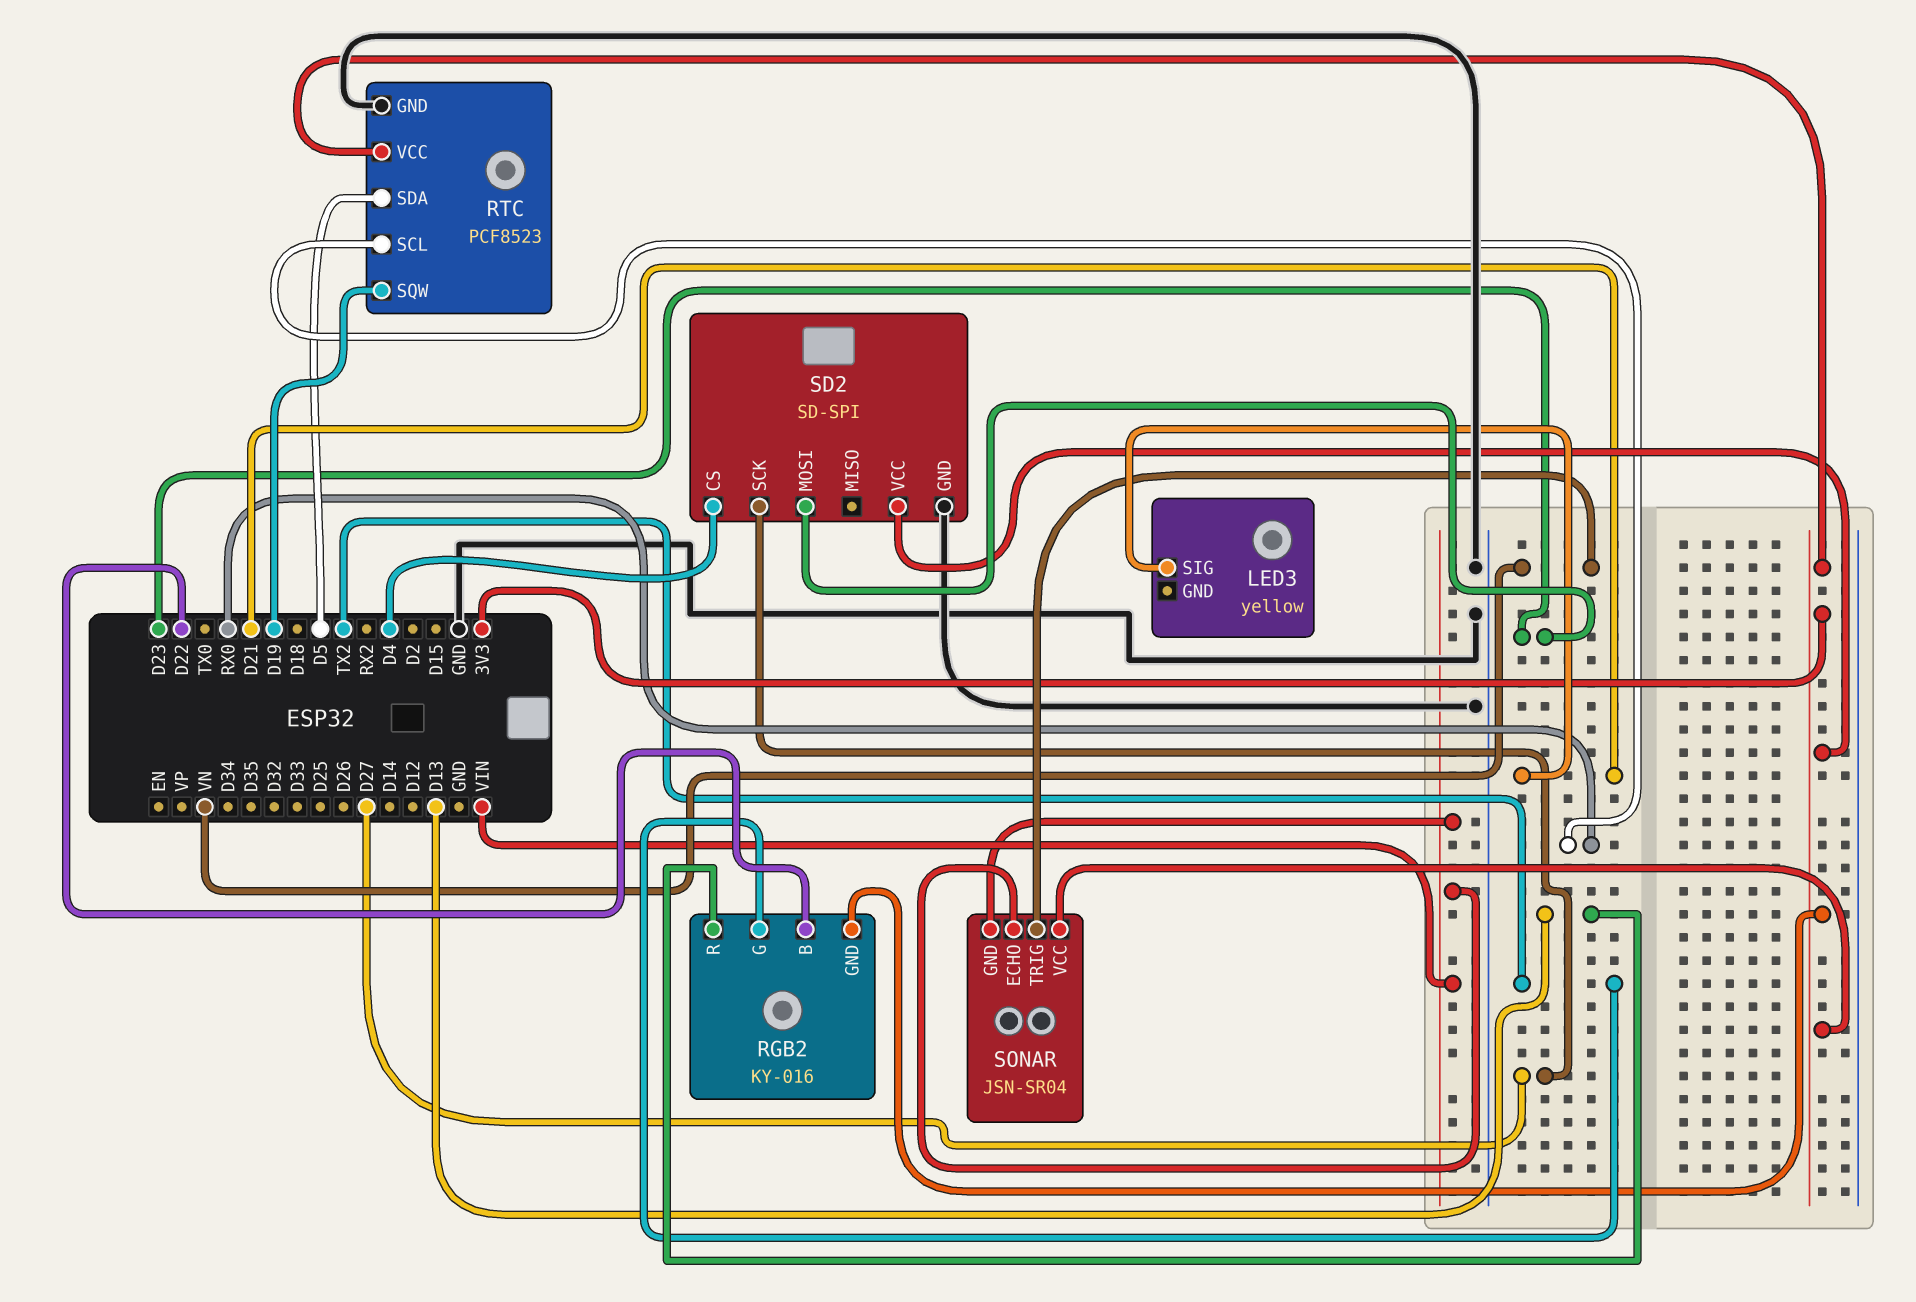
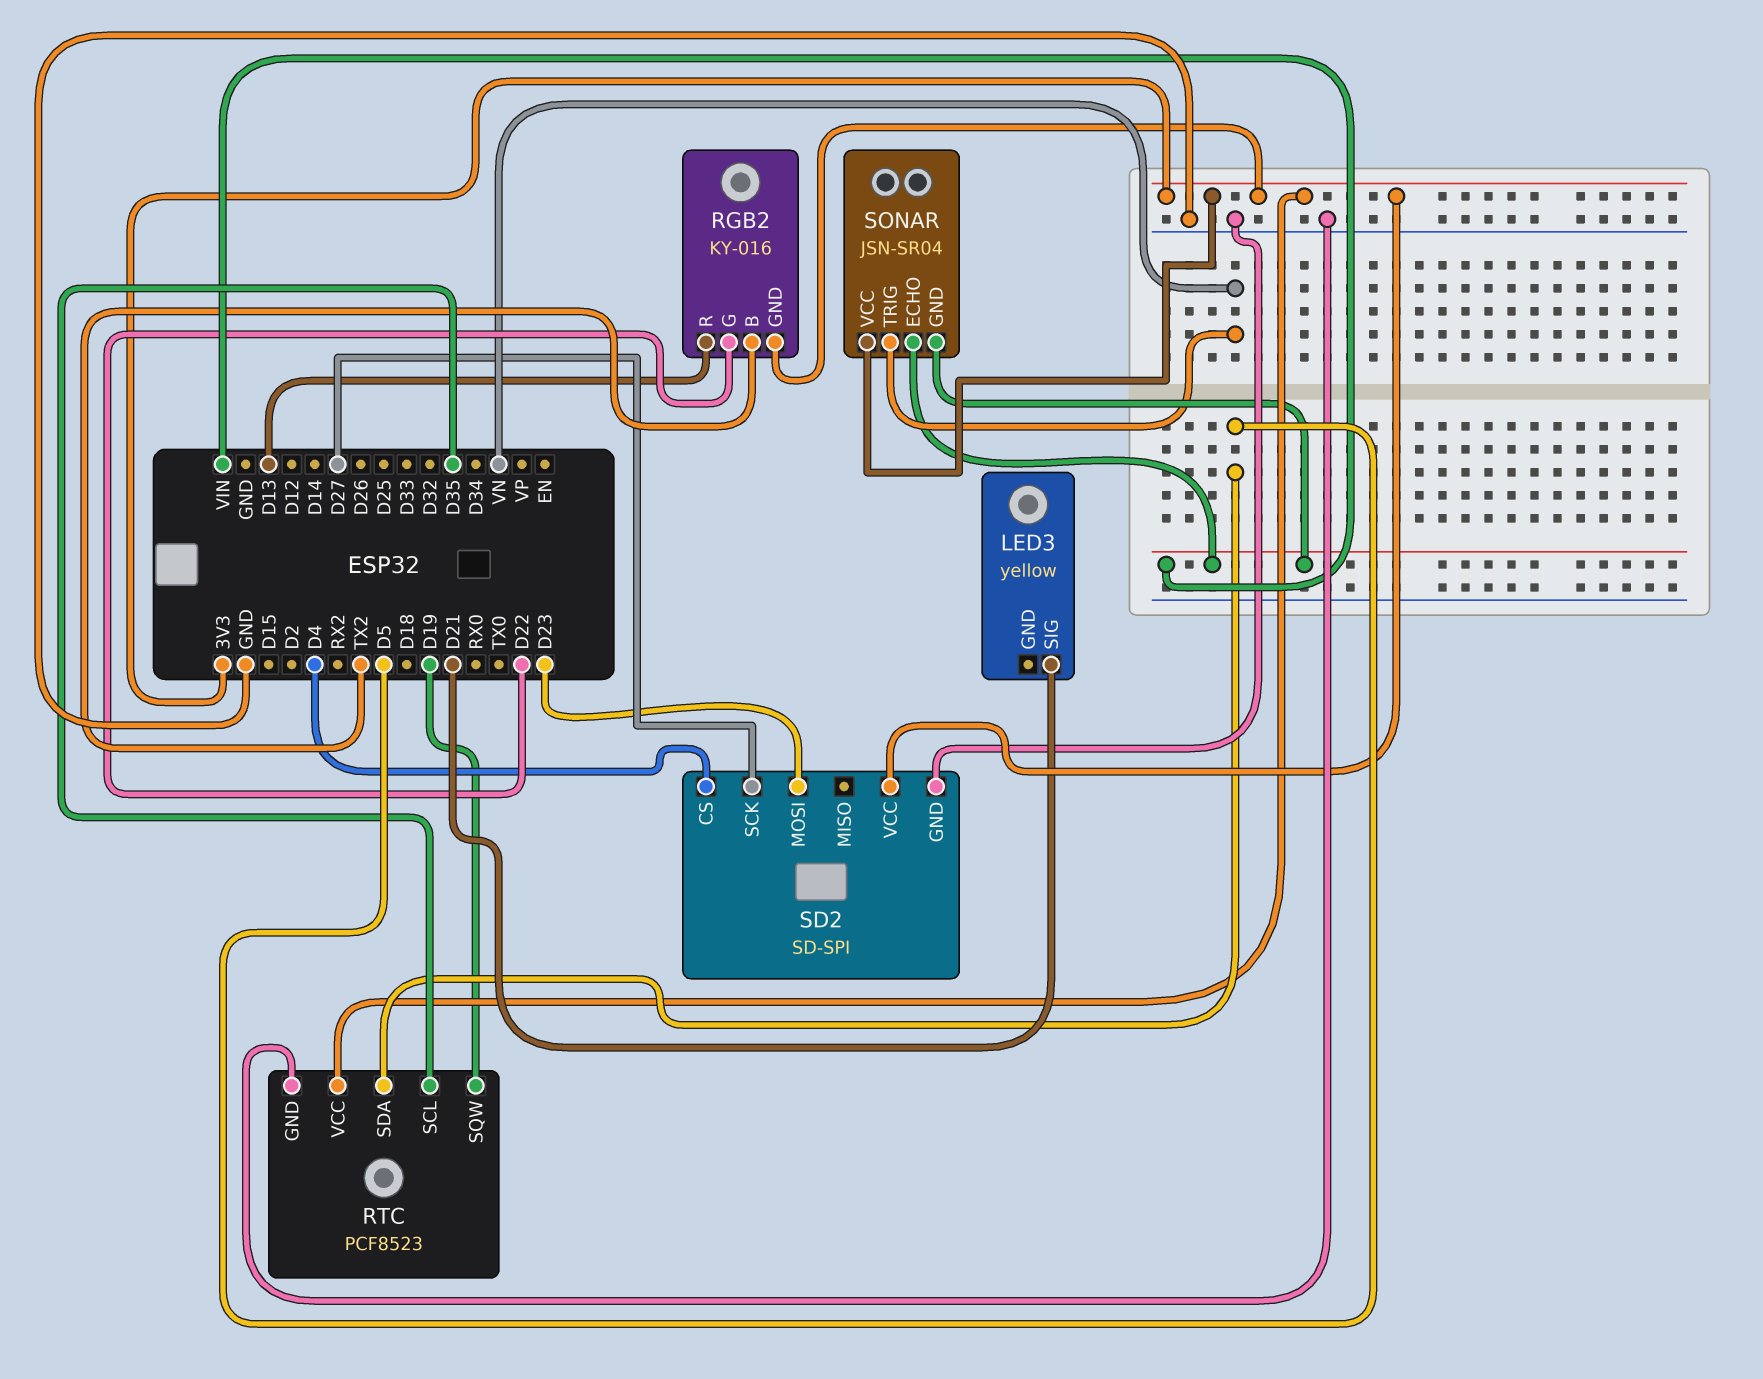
RGB2 pin B: D22 -> TX2
RGB2 pin G: TX2 -> D22
RTC pin SCL: RX0 -> D35

